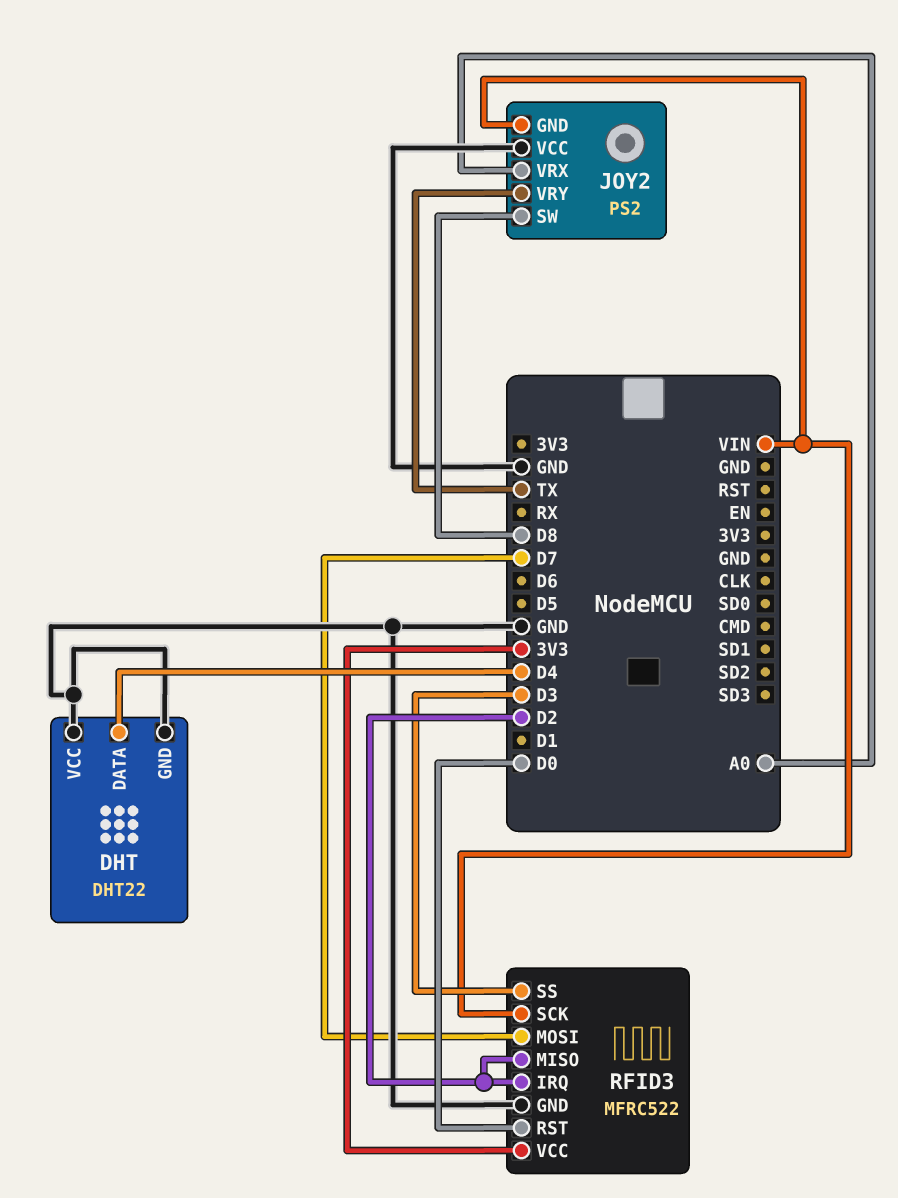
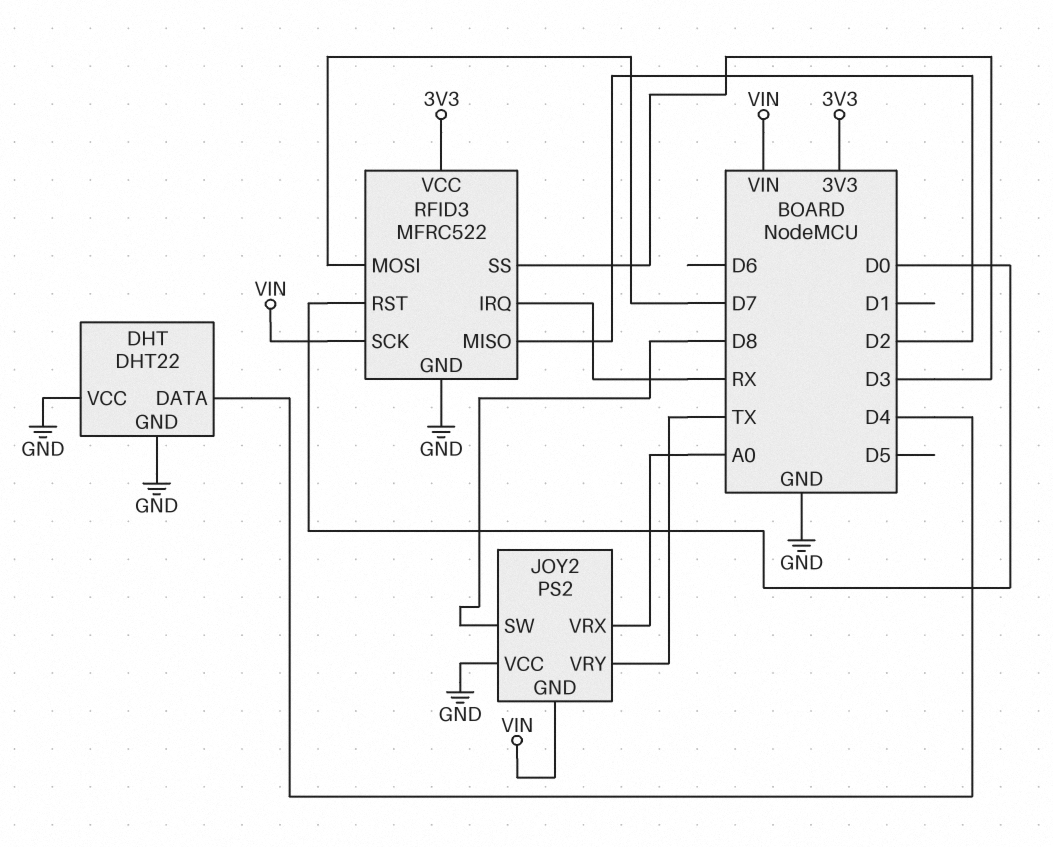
RFID3 pin IRQ: D2 -> RX

